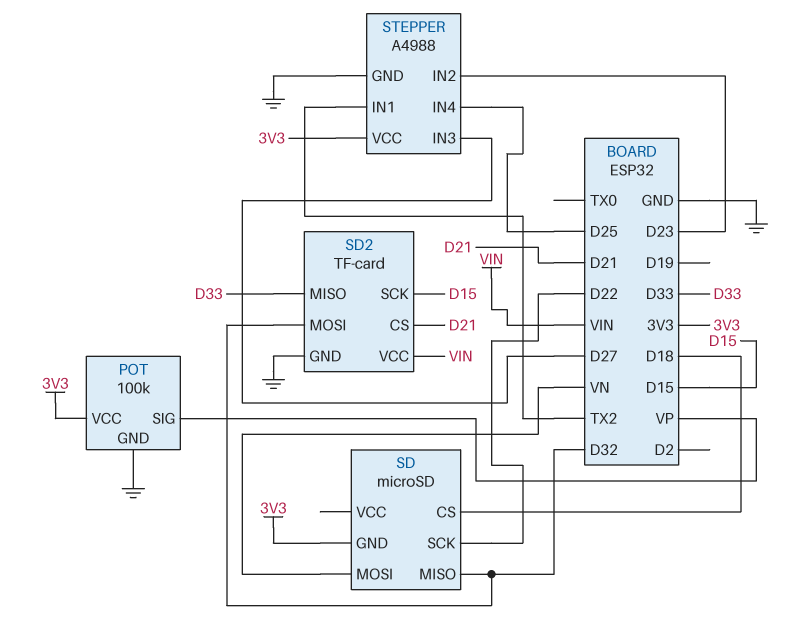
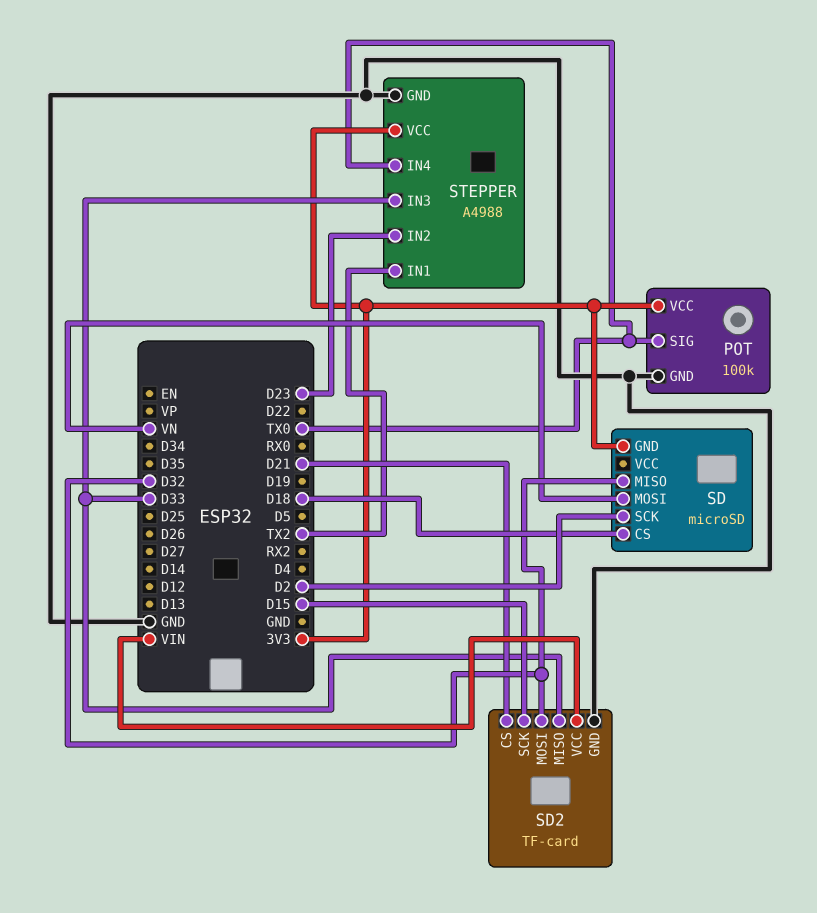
POT pin SIG: VP -> TX0
SD pin SCK: D22 -> D2
STEPPER pin IN3: D27 -> D33
STEPPER pin IN4: D25 -> TX0

